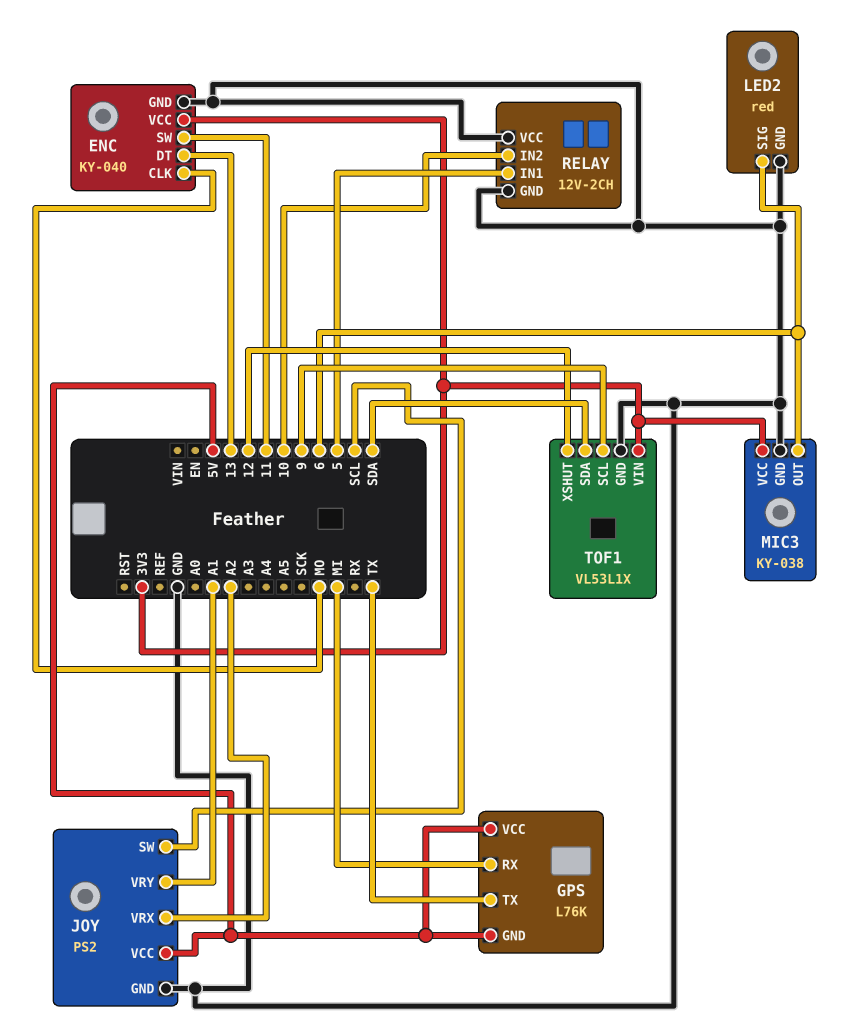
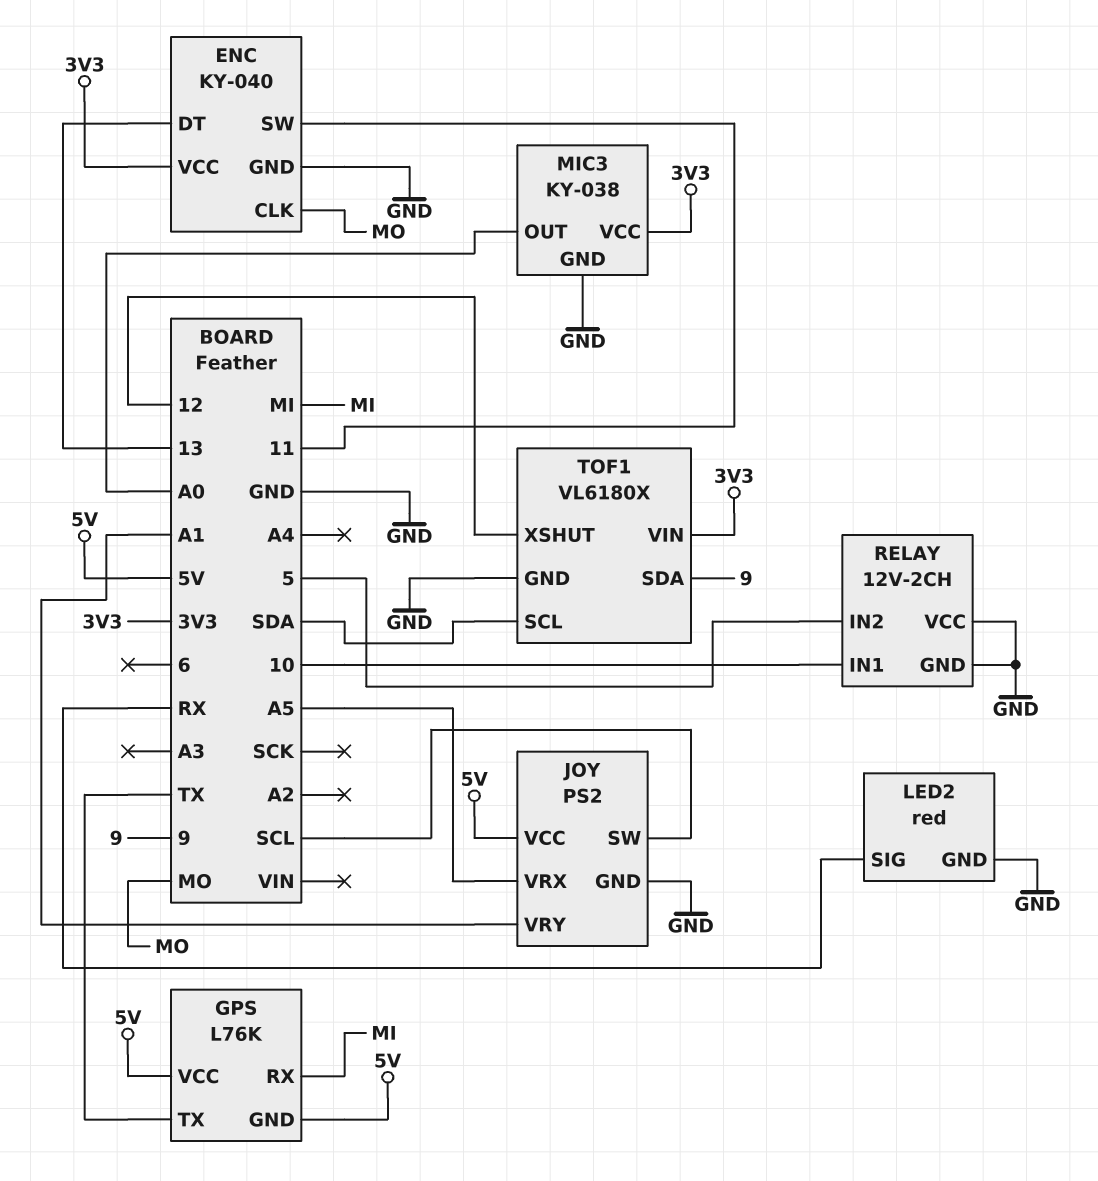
JOY pin VRX: A2 -> A5
LED2 pin SIG: 6 -> RX
MIC3 pin OUT: 6 -> A0
RELAY pin IN1: 5 -> 10
RELAY pin IN2: 10 -> 5
TOF1: VL53L1X -> VL6180X
TOF1 pin SCL: 9 -> SDA
TOF1 pin SDA: SDA -> 9

